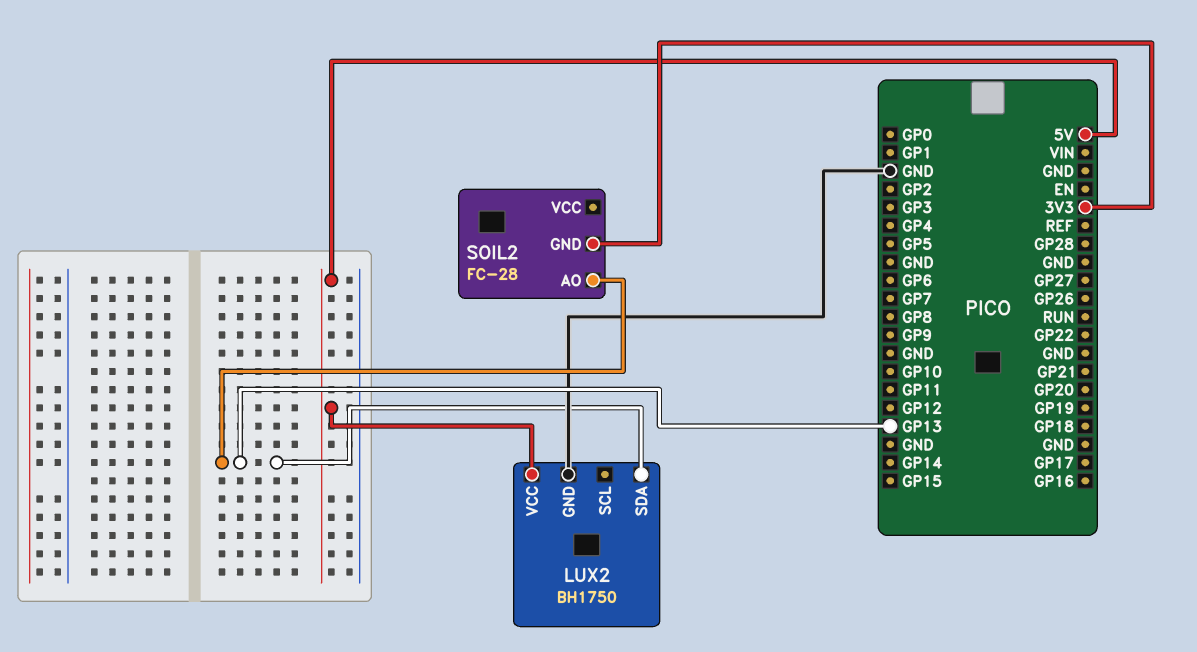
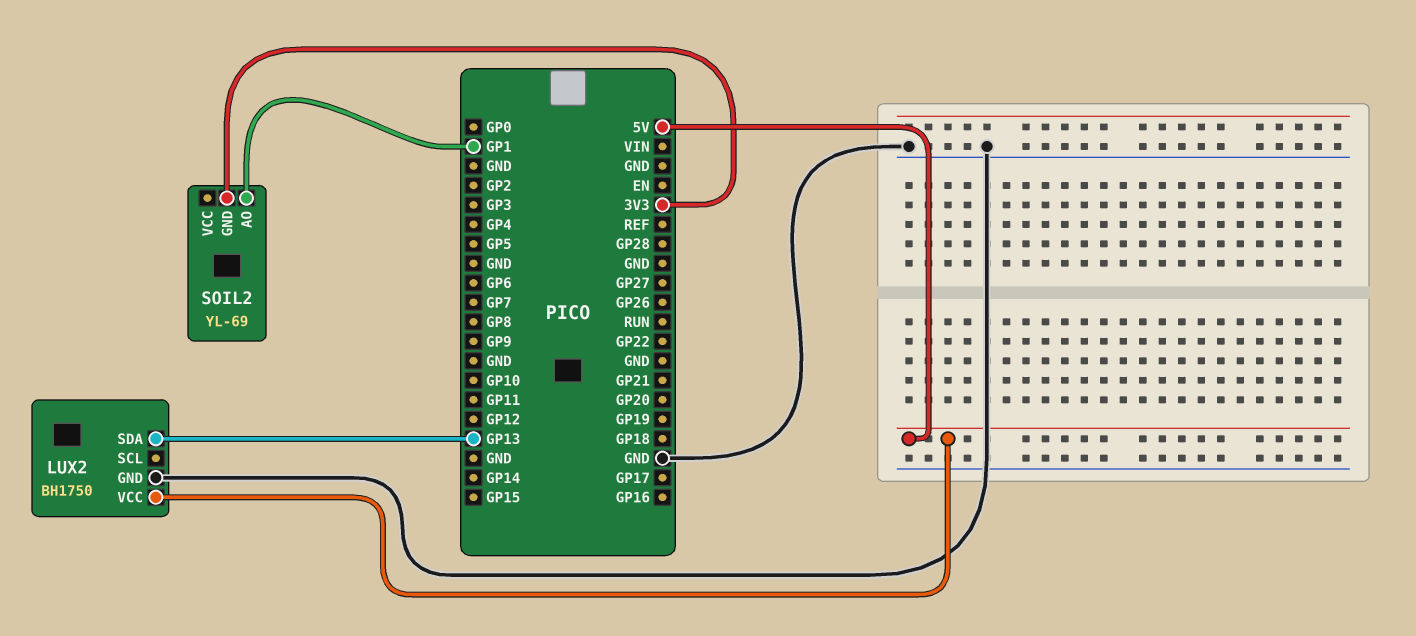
SOIL2: FC-28 -> YL-69
SOIL2 pin AO: GP13 -> GP1

